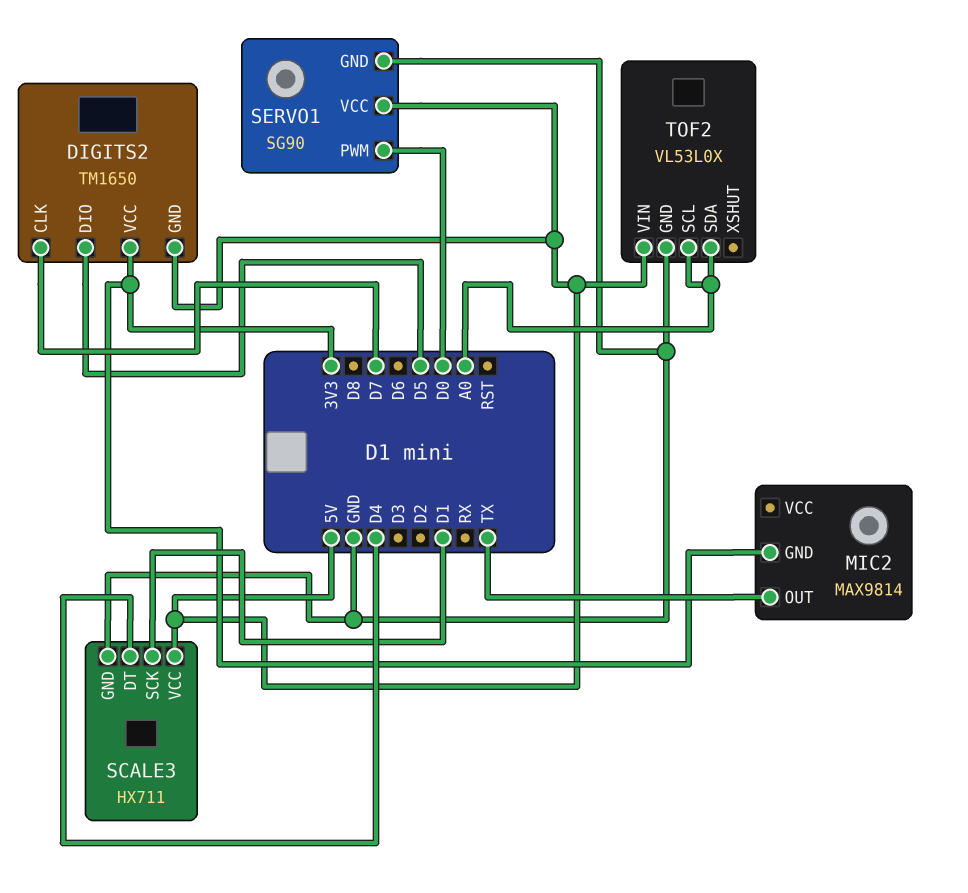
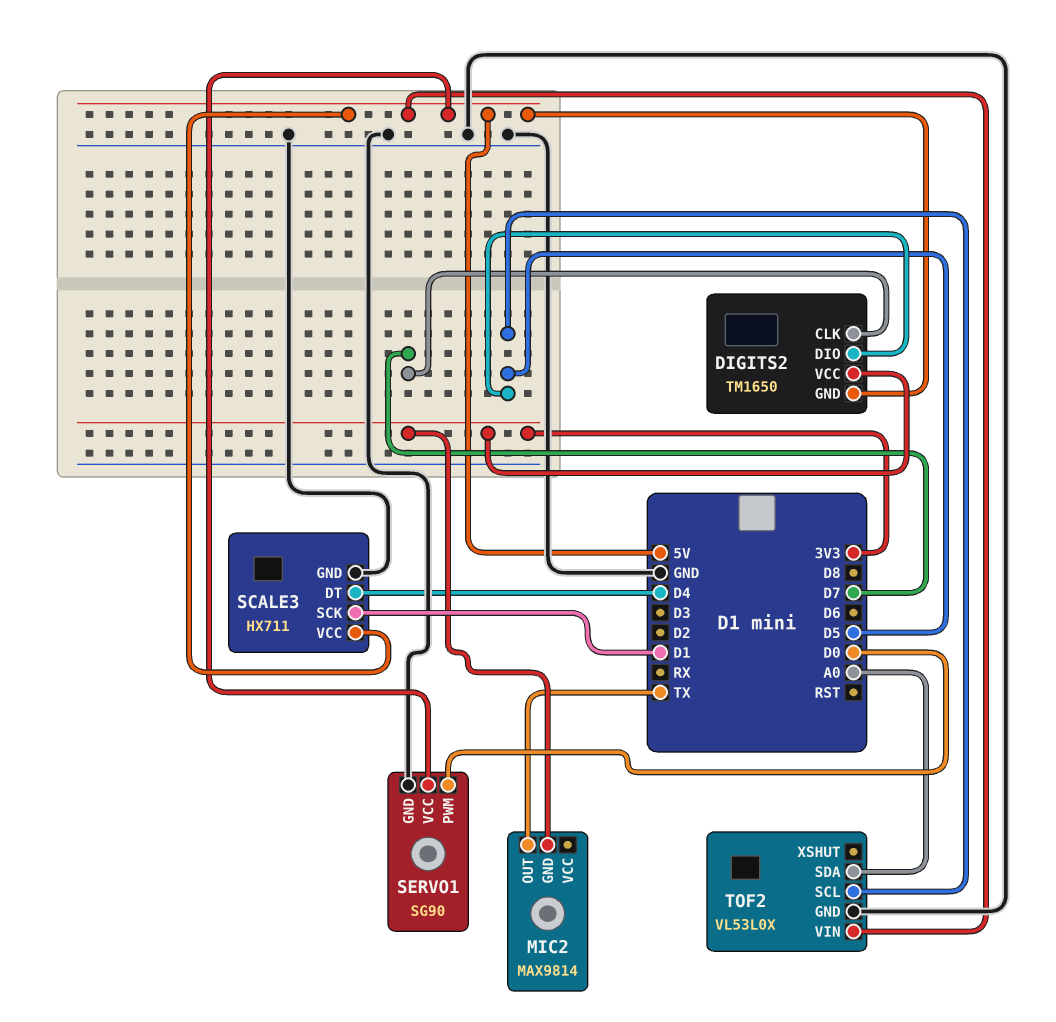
TOF2 pin SCL: A0 -> D5

